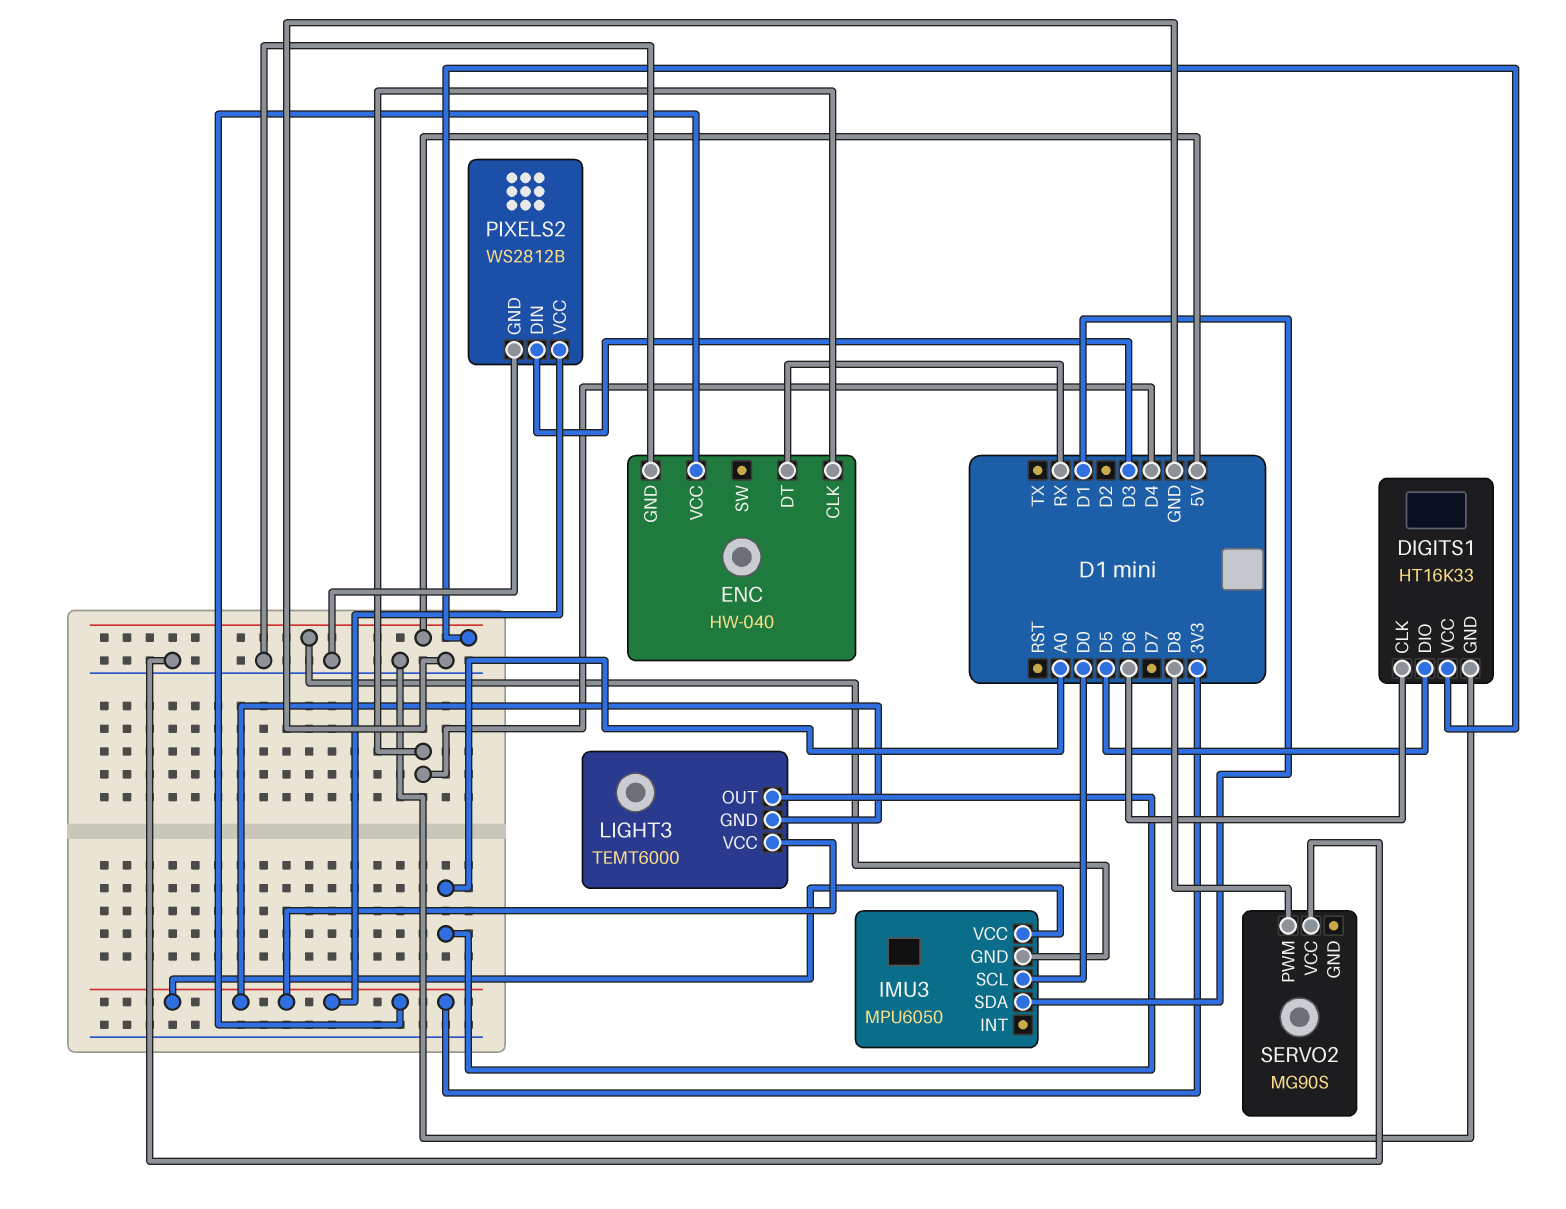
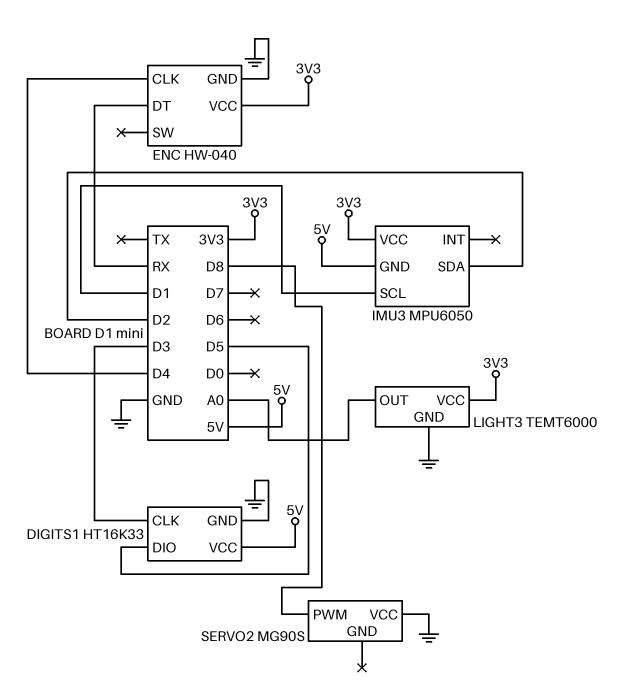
DIGITS1 pin CLK: D6 -> D3
IMU3 pin SCL: D0 -> D1
IMU3 pin SDA: D1 -> D2
LIGHT3 pin GND: 3V3 -> GND
PIXELS2: WS2812B -> none
PIXELS2 pin DIN: D3 -> none
PIXELS2 pin GND: GND -> none
PIXELS2 pin VCC: 3V3 -> none

